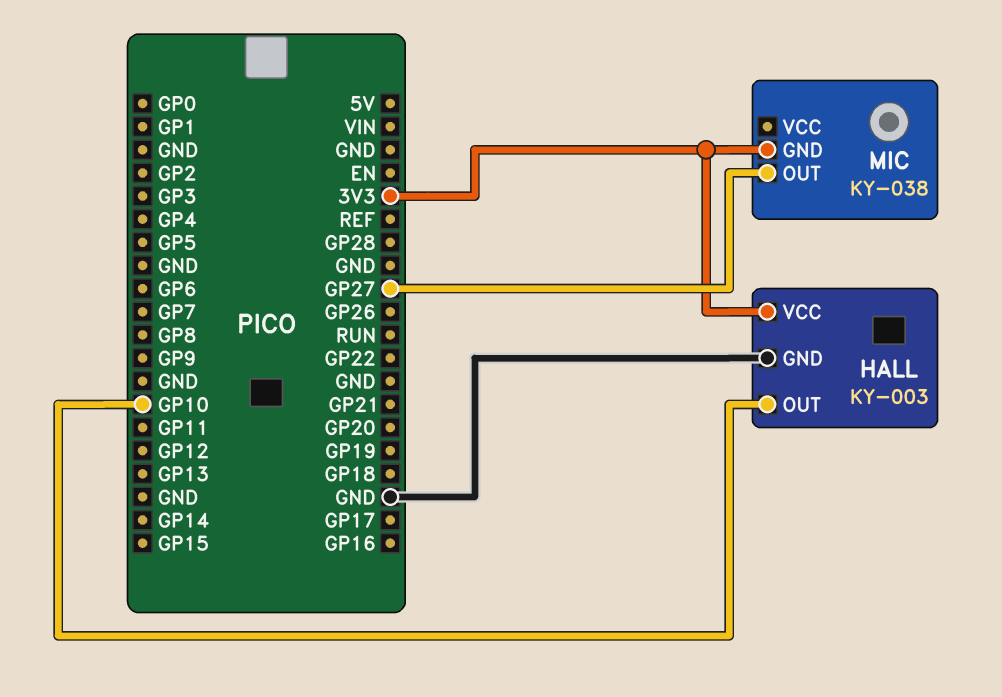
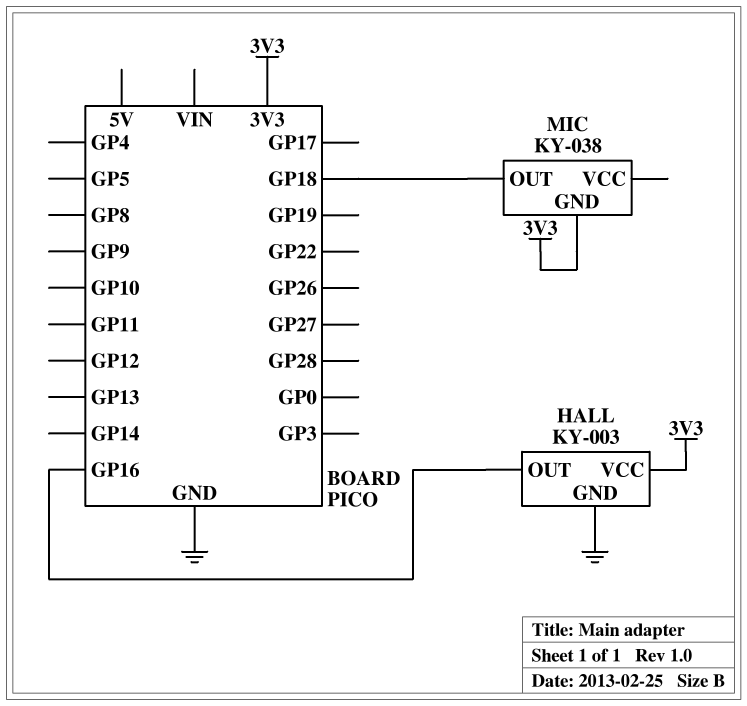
HALL pin OUT: GP10 -> GP16
MIC pin OUT: GP27 -> GP18

